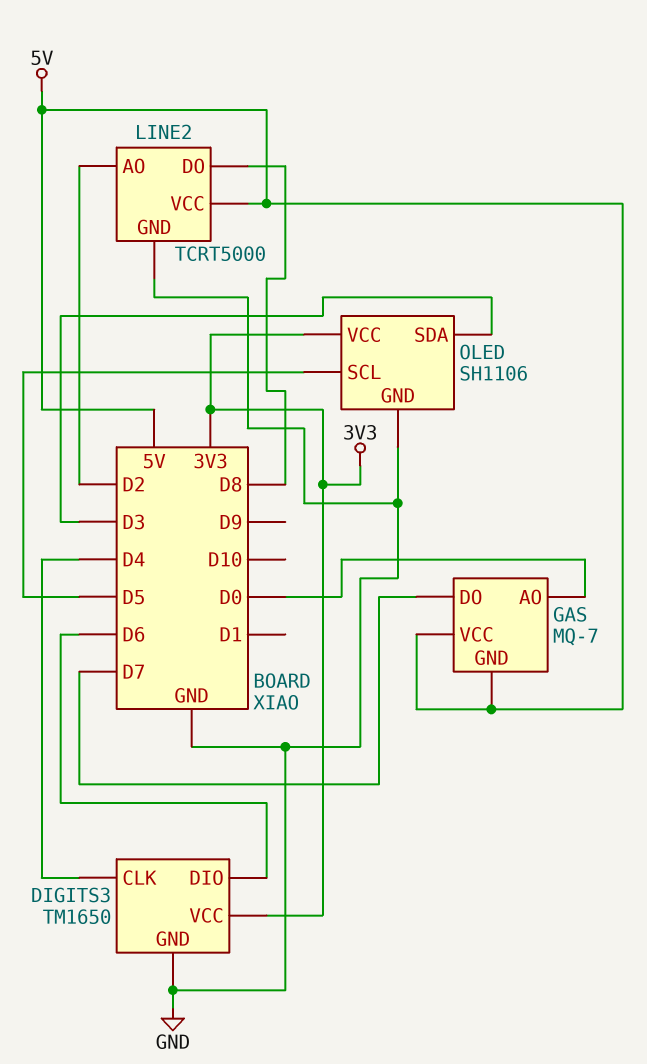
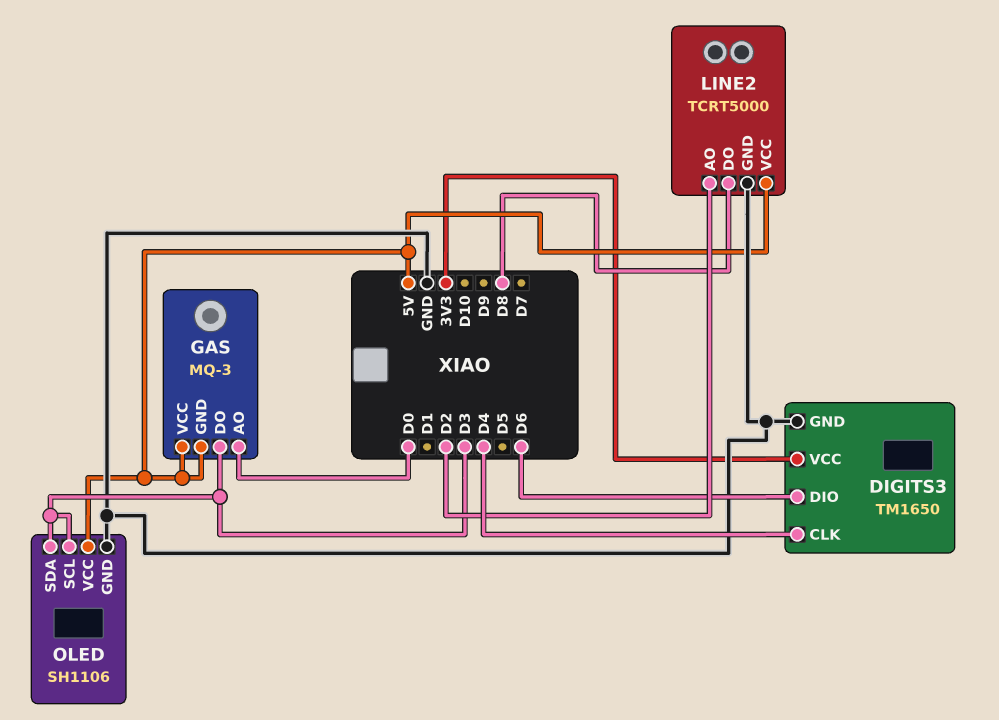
GAS: MQ-7 -> MQ-3
GAS pin DO: D7 -> D3
OLED pin SCL: D5 -> D3
OLED pin VCC: 3V3 -> 5V

